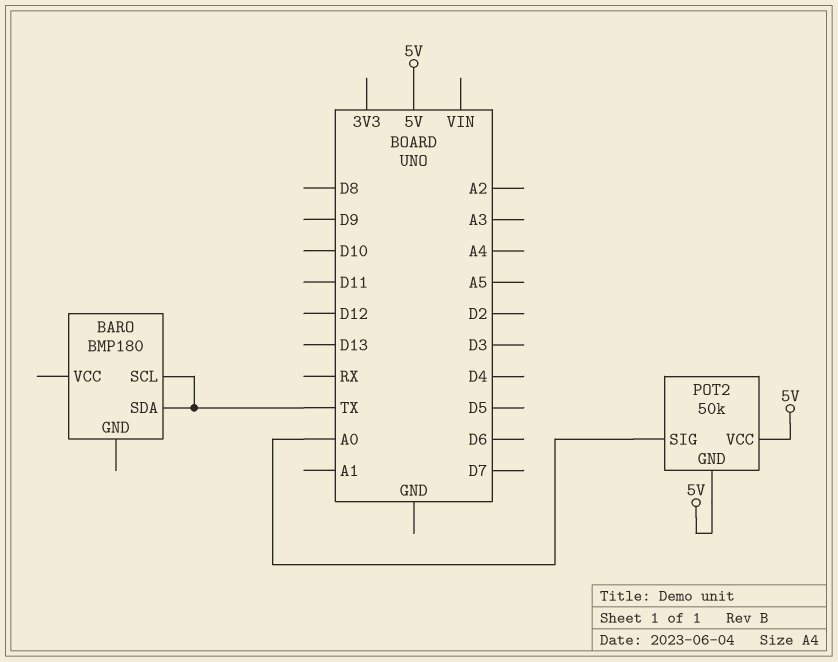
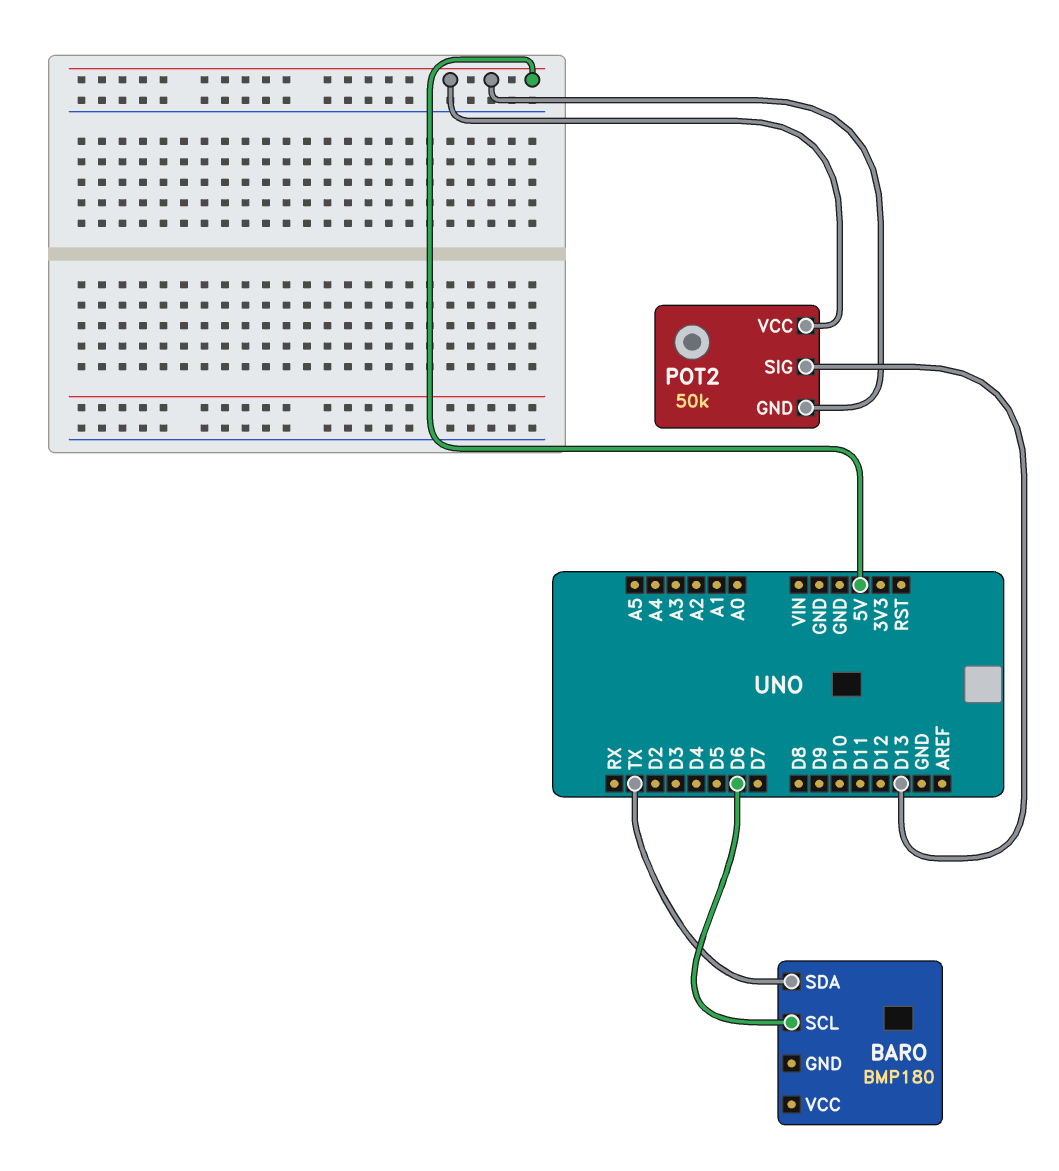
BARO pin SCL: TX -> D6
POT2 pin SIG: A0 -> D13

